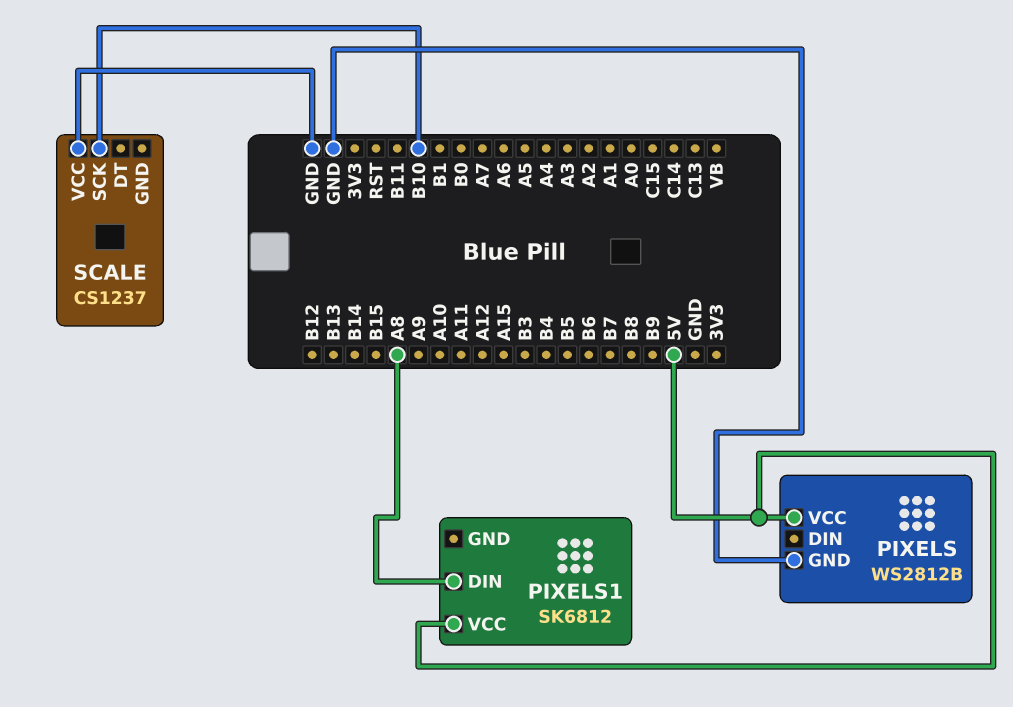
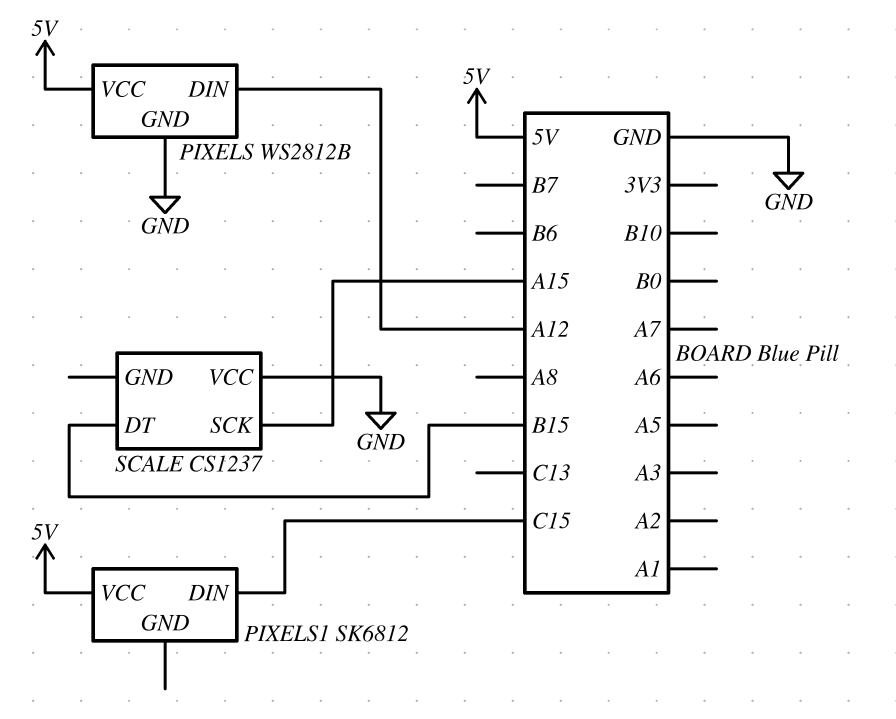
PIXELS pin DIN: none -> A12
PIXELS1 pin DIN: A8 -> C15
SCALE pin DT: none -> B15
SCALE pin SCK: B10 -> A15

